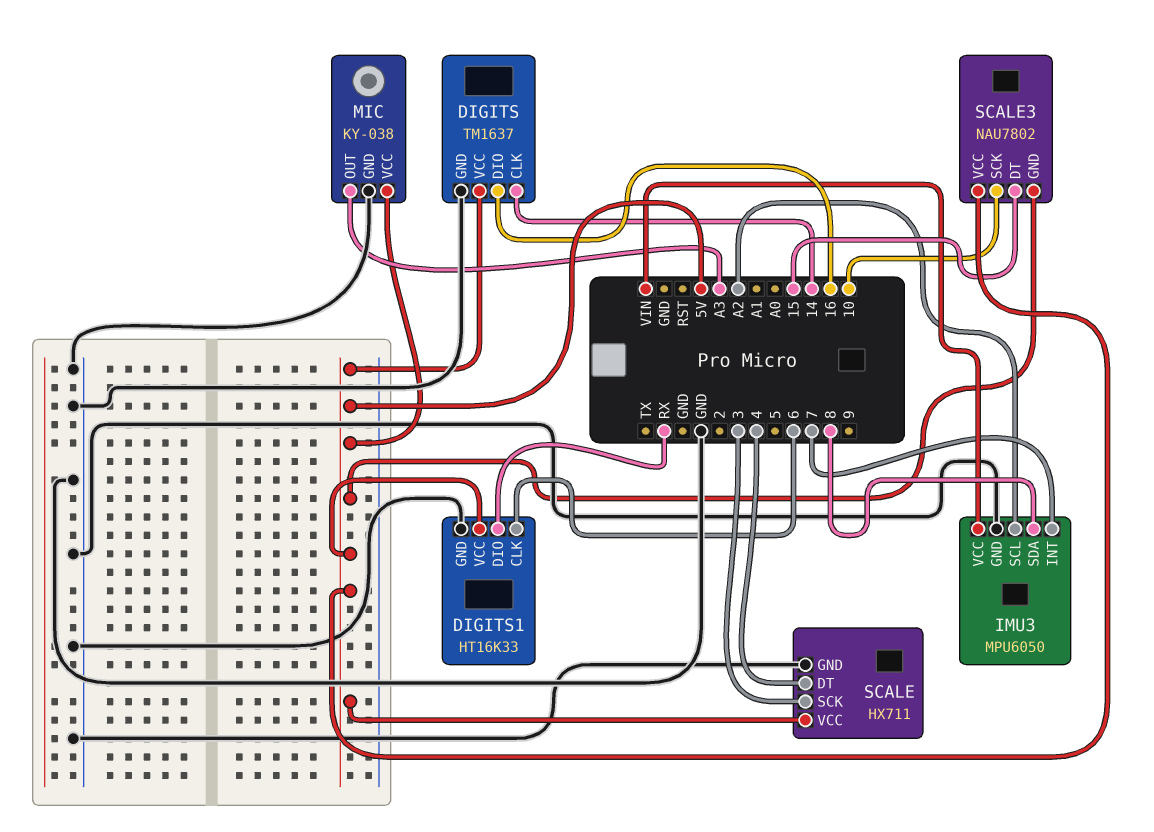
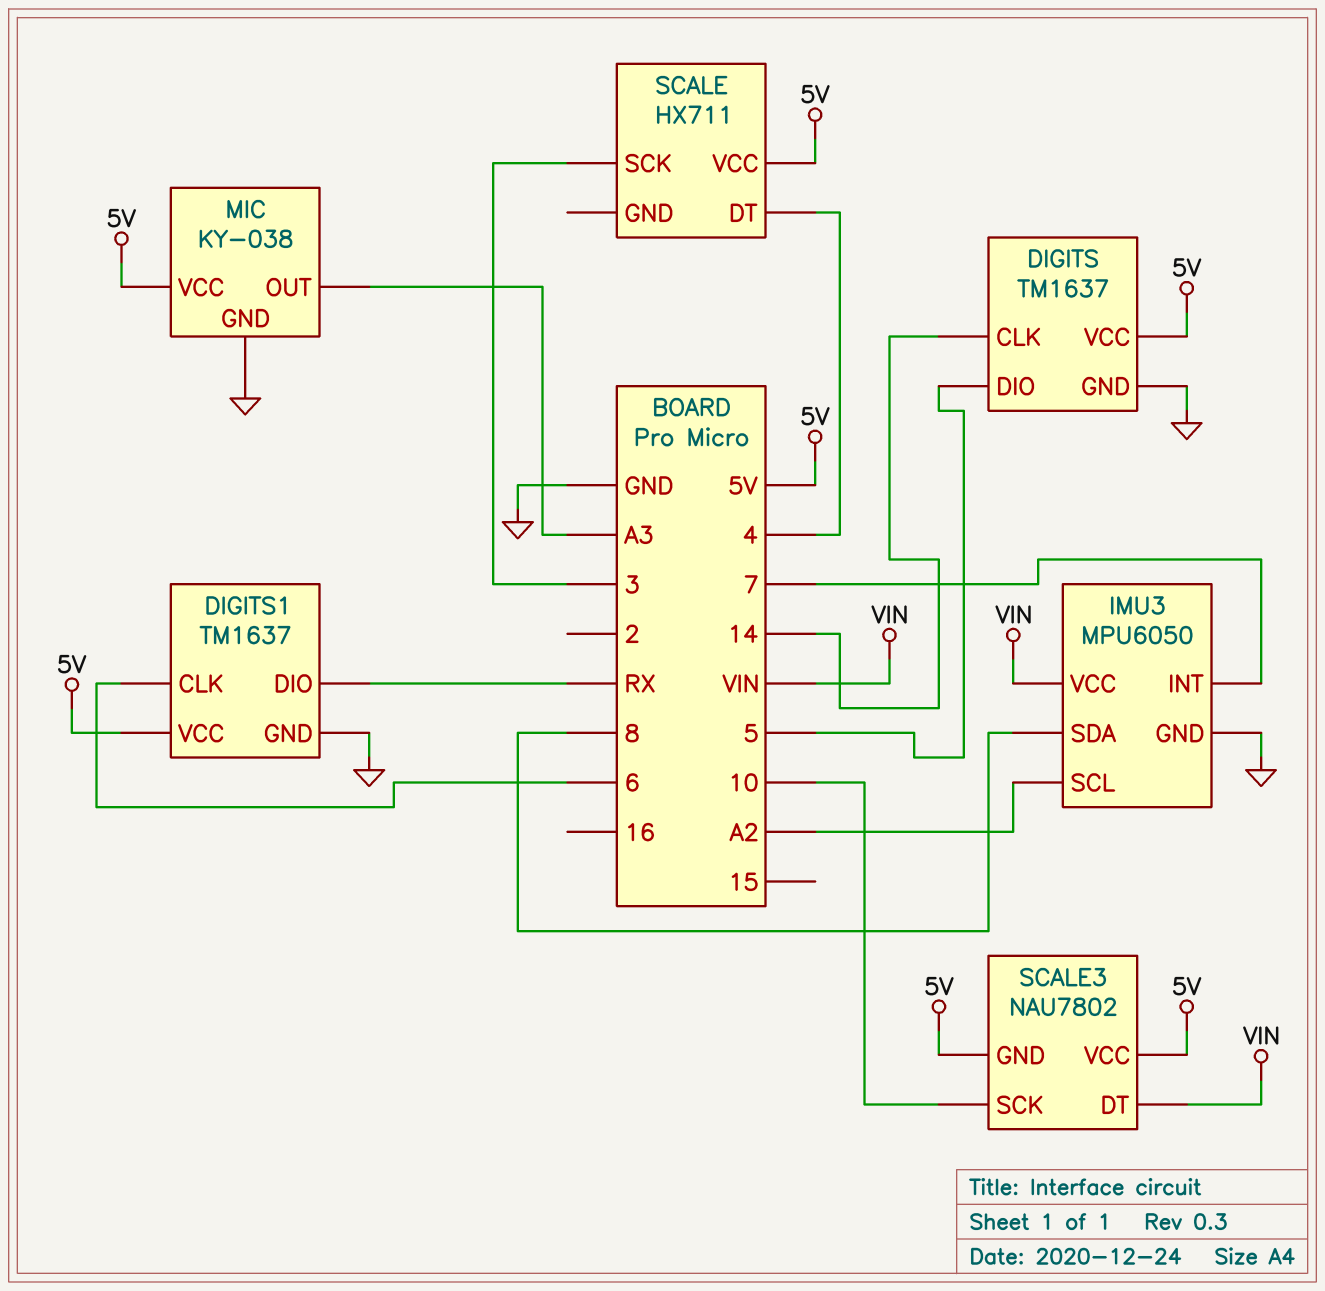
DIGITS pin DIO: 16 -> 5
DIGITS1: HT16K33 -> TM1637
SCALE pin GND: GND -> none
SCALE3 pin DT: 15 -> VIN

